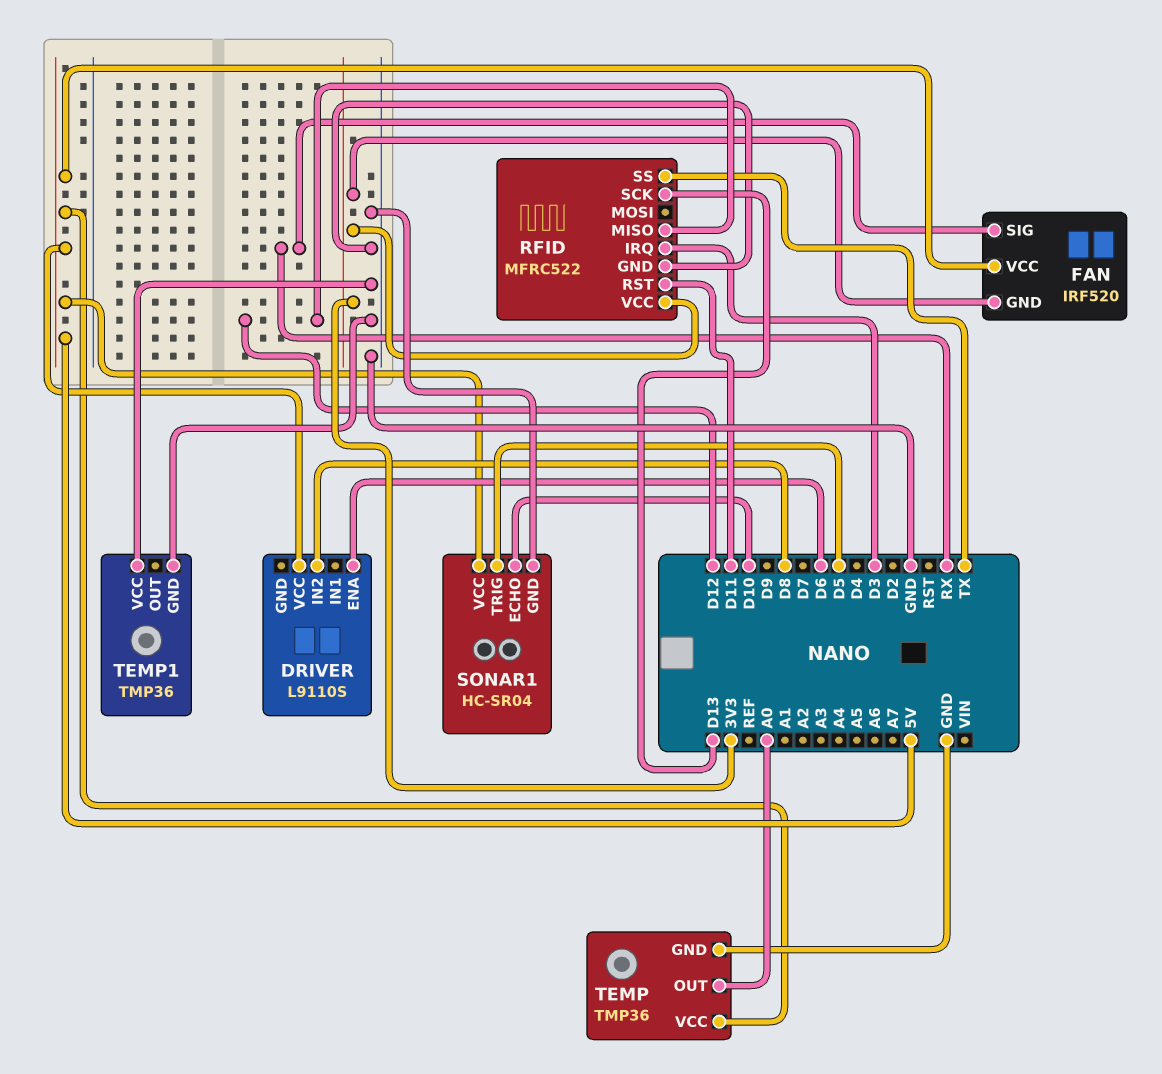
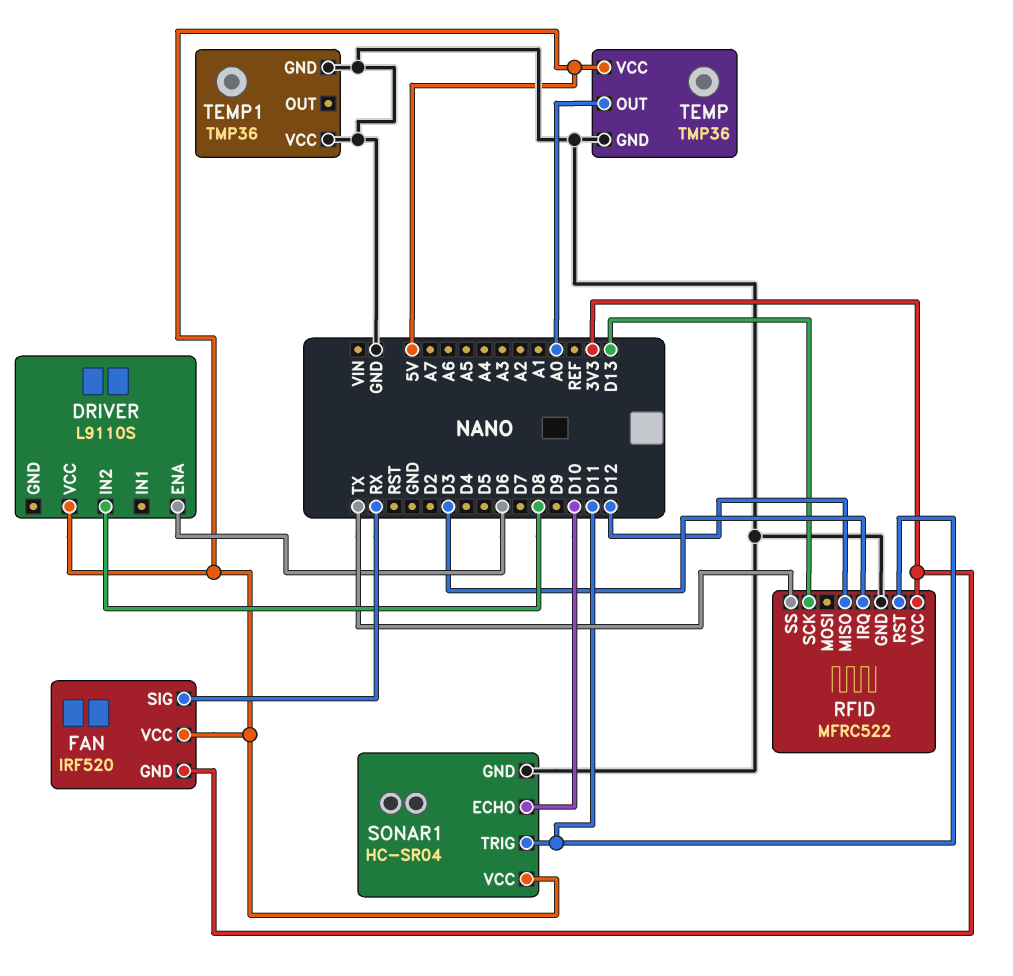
SONAR1 pin TRIG: D5 -> D11

